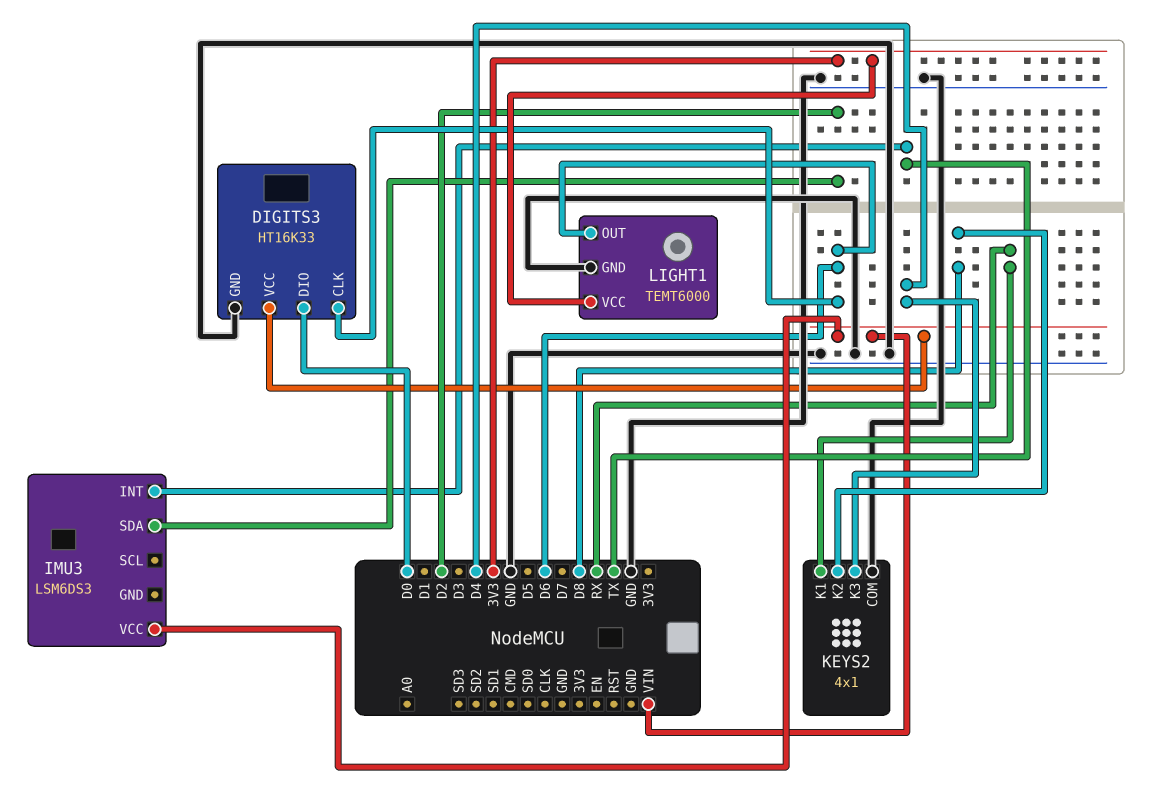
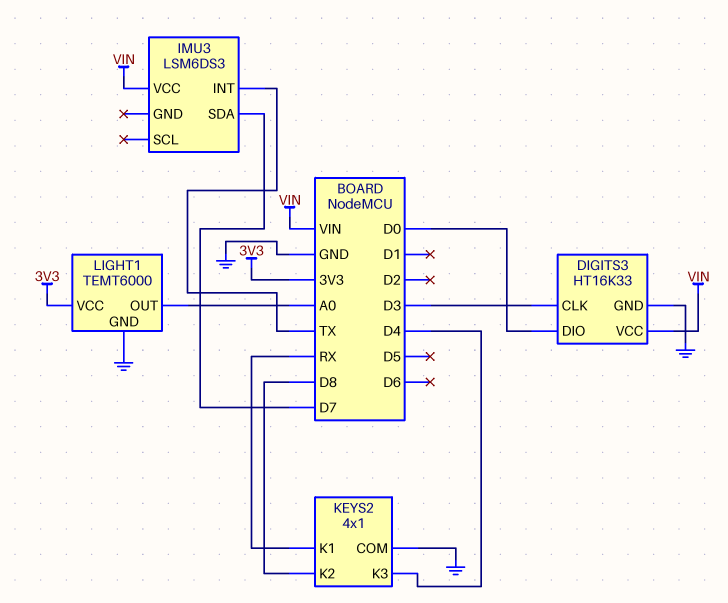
DIGITS3 pin CLK: D6 -> D3
IMU3 pin SDA: D2 -> D7
LIGHT1 pin OUT: D6 -> A0

